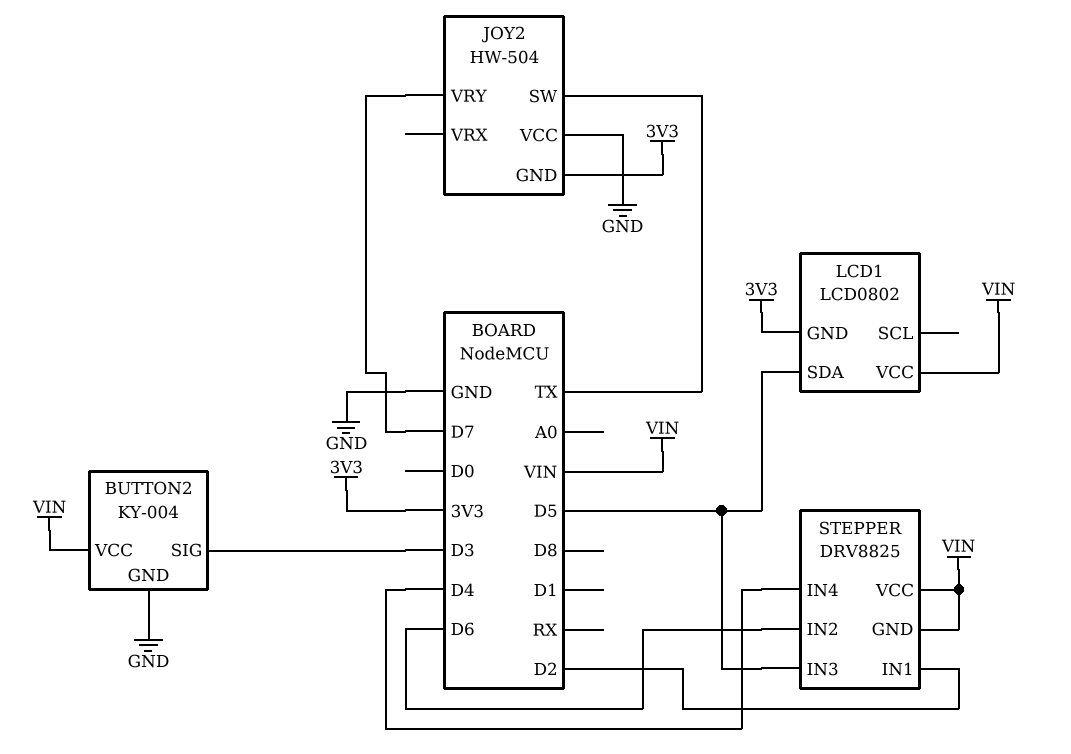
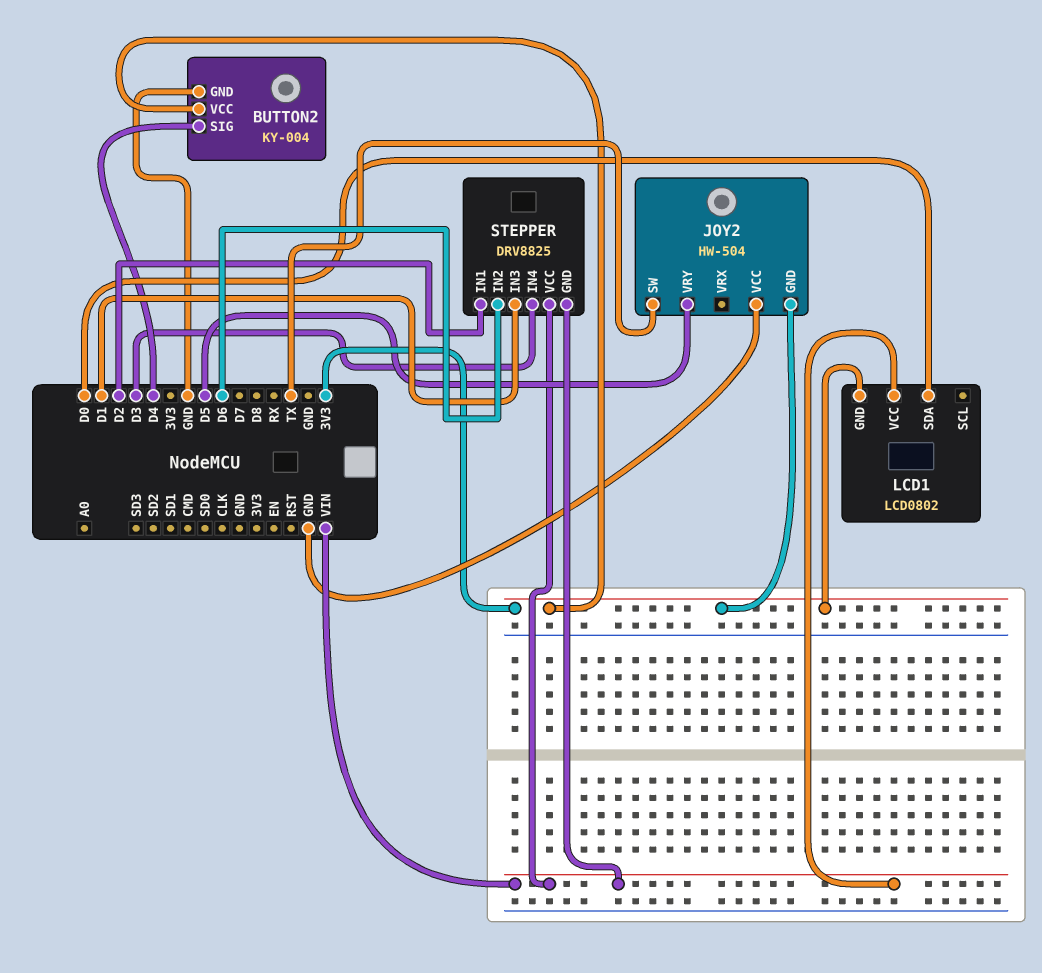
BUTTON2 pin SIG: D3 -> D4
BUTTON2 pin VCC: VIN -> 3V3
JOY2 pin VRY: D7 -> D5
LCD1 pin SDA: D5 -> D0
STEPPER pin IN3: D5 -> D1
STEPPER pin IN4: D4 -> D3

